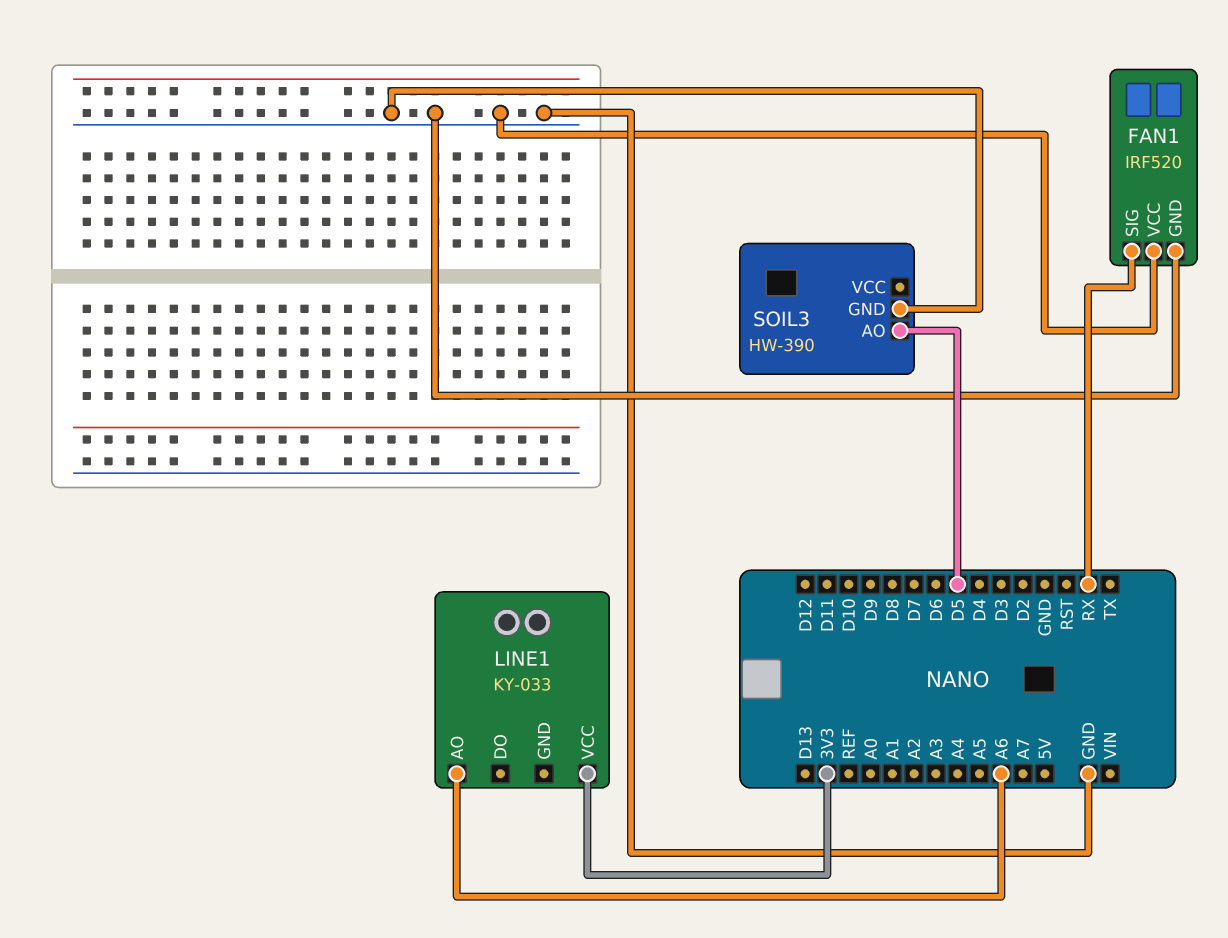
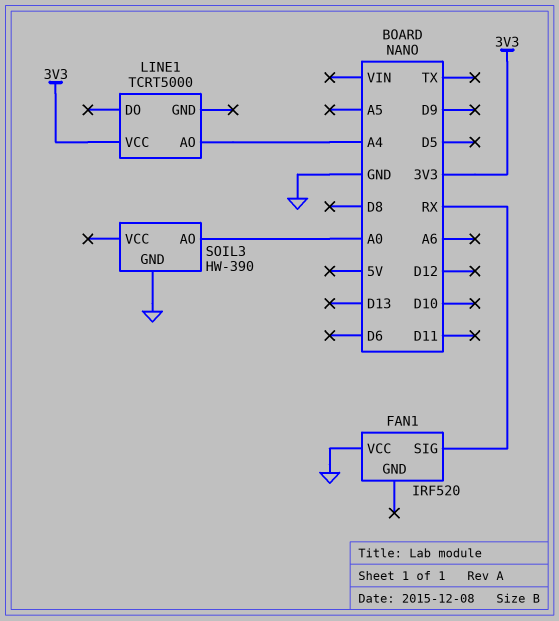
FAN1 pin GND: GND -> none
LINE1: KY-033 -> TCRT5000
LINE1 pin AO: A6 -> A4
SOIL3 pin AO: D5 -> A0

